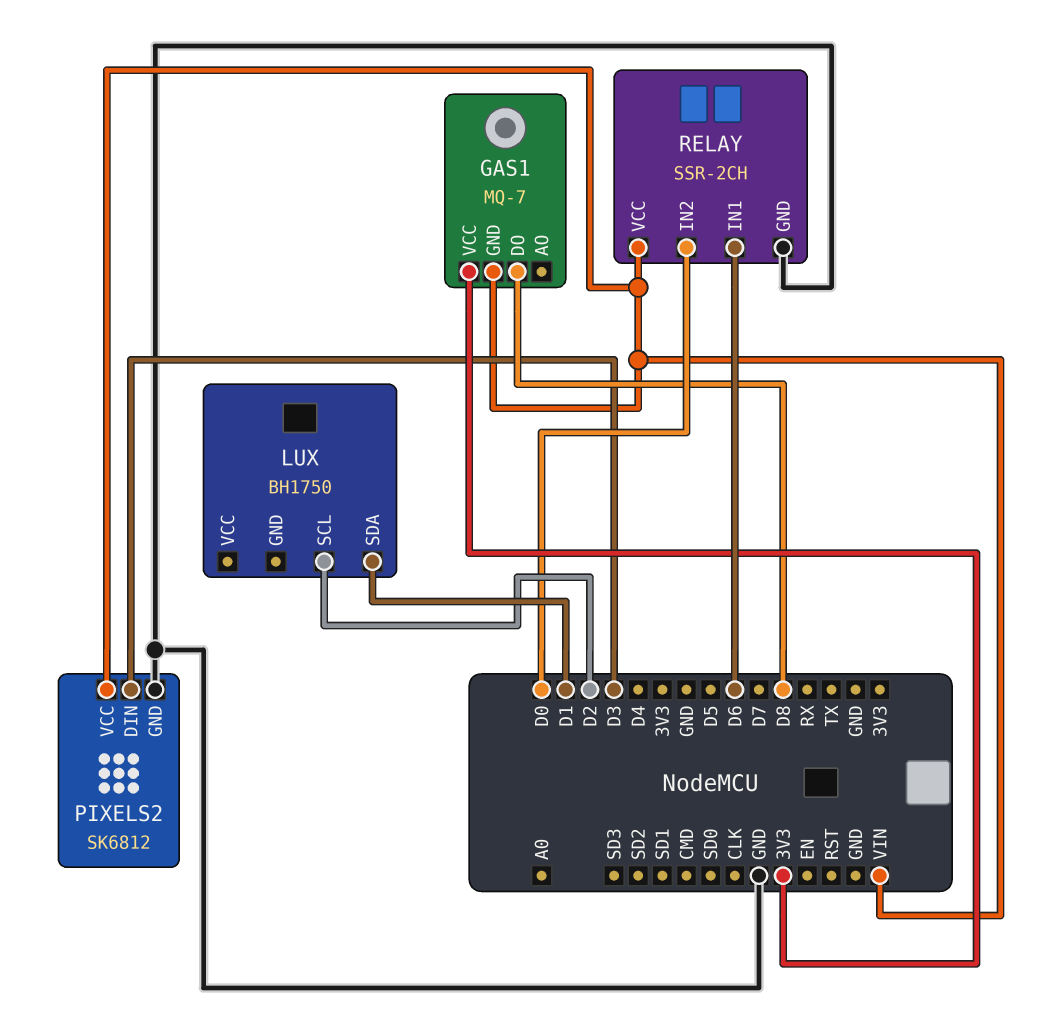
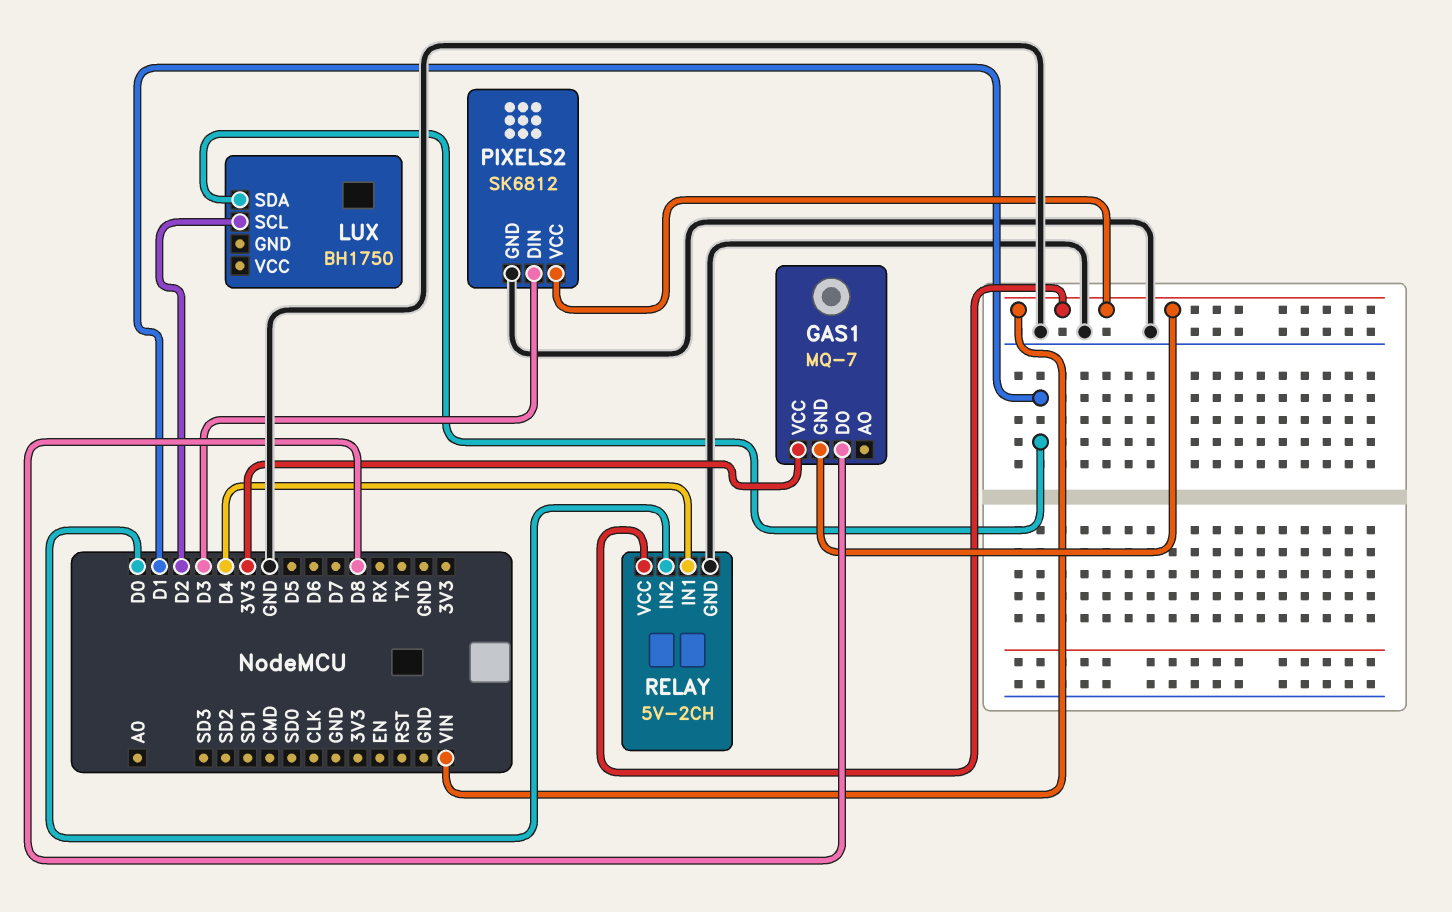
RELAY: SSR-2CH -> 5V-2CH
RELAY pin IN1: D6 -> D4

